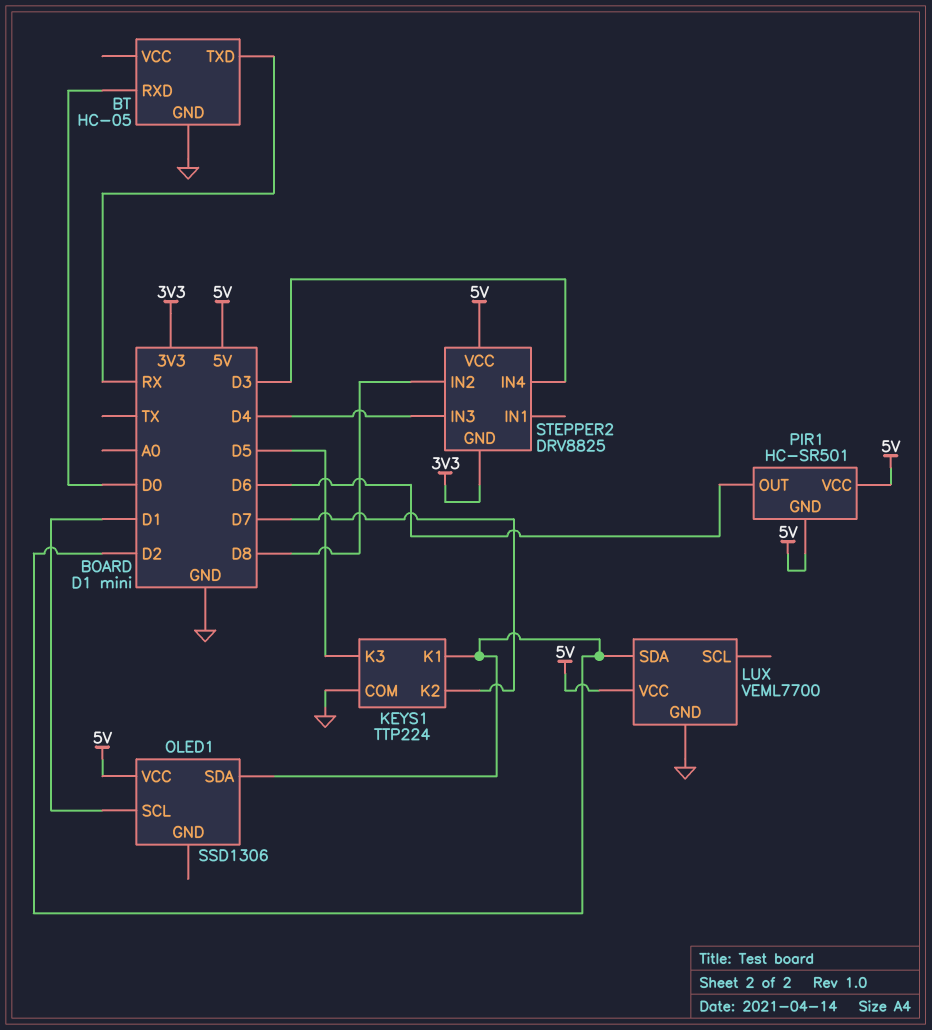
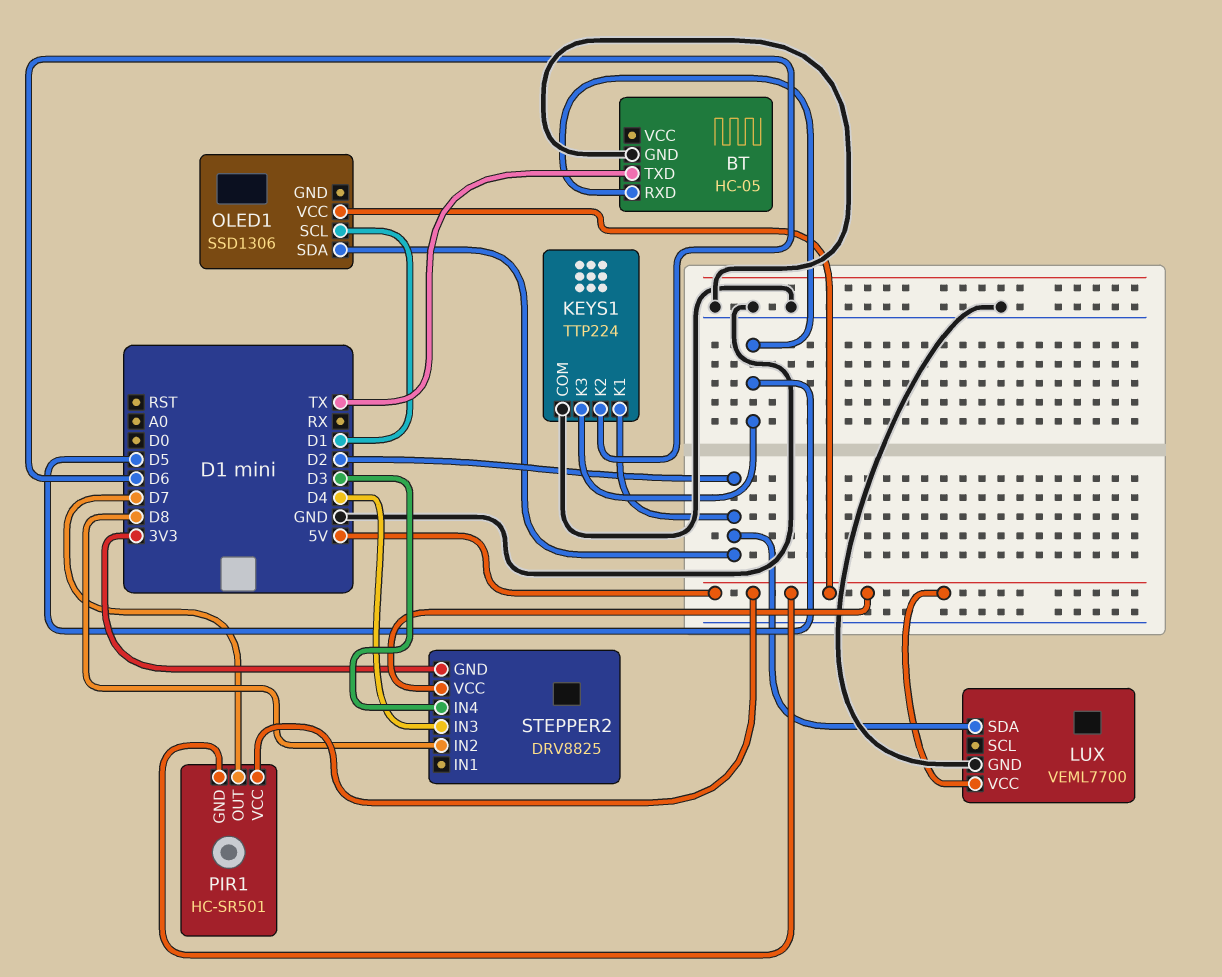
BT pin RXD: D0 -> D5
BT pin TXD: RX -> TX
KEYS1 pin K2: D7 -> D6
PIR1 pin OUT: D6 -> D7

